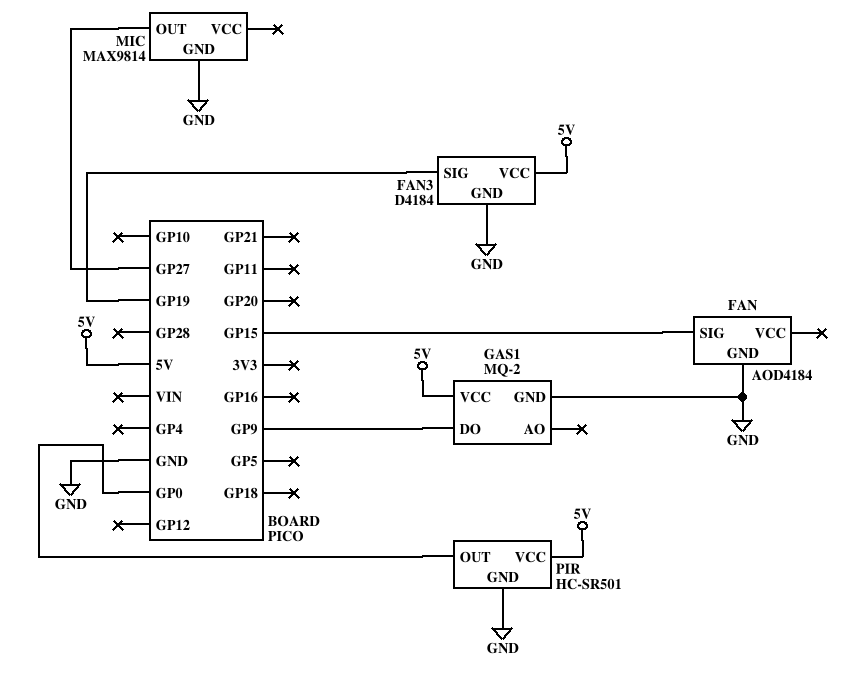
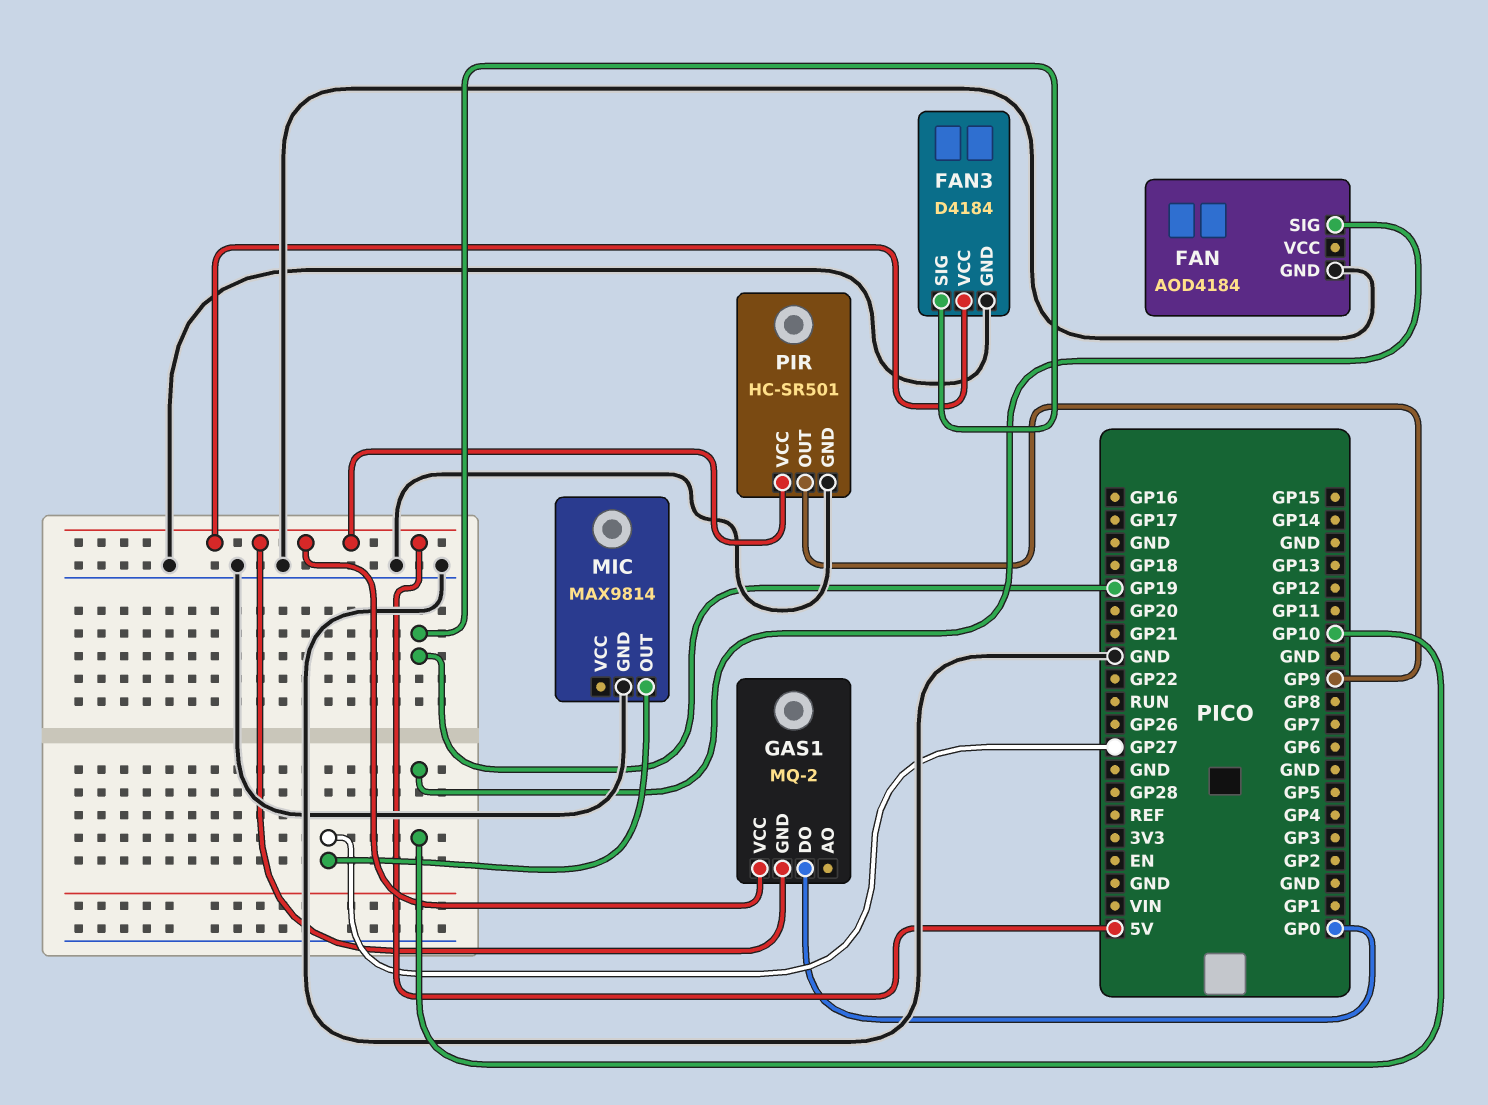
FAN pin SIG: GP15 -> GP10
GAS1 pin DO: GP9 -> GP0
GAS1 pin GND: GND -> 5V
PIR pin OUT: GP0 -> GP9

